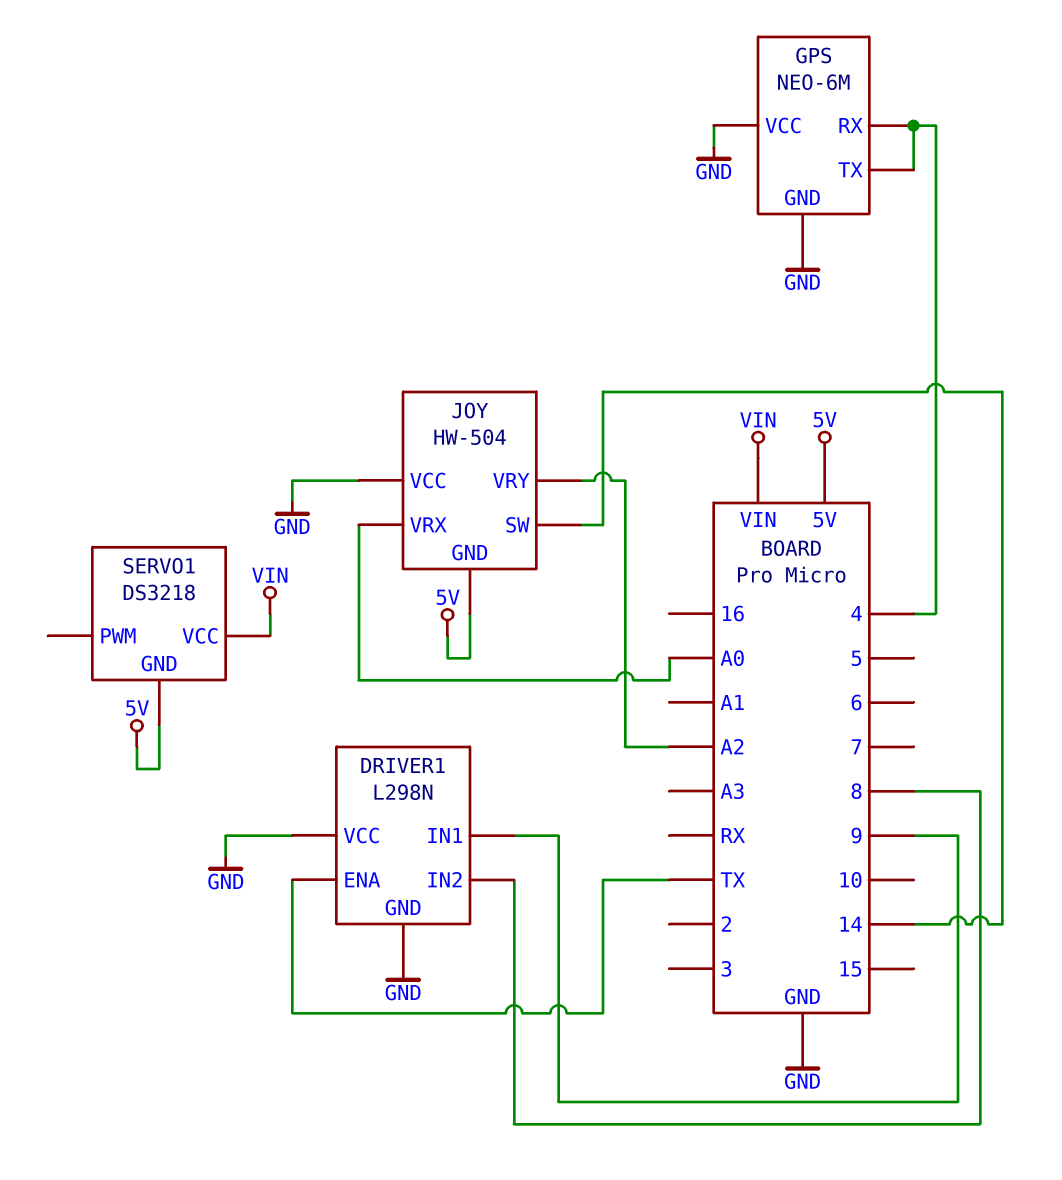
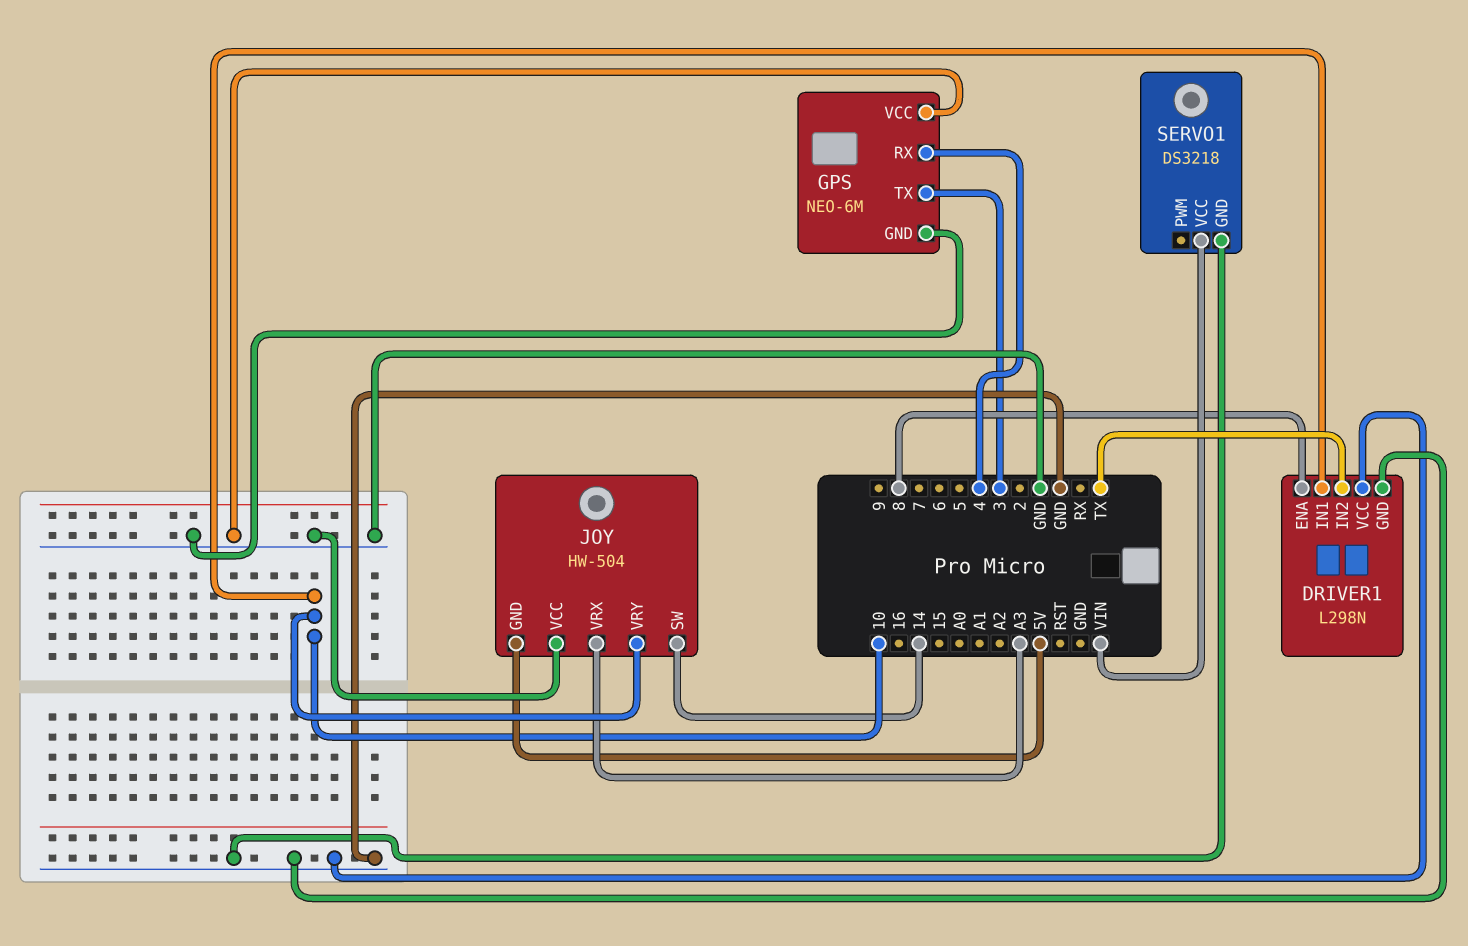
DRIVER1 pin ENA: TX -> 8
DRIVER1 pin IN1: 9 -> 10
DRIVER1 pin IN2: 8 -> TX
GPS pin TX: 4 -> 3
JOY pin VRX: A0 -> A3
JOY pin VRY: A2 -> 10
SERVO1 pin GND: 5V -> GND

